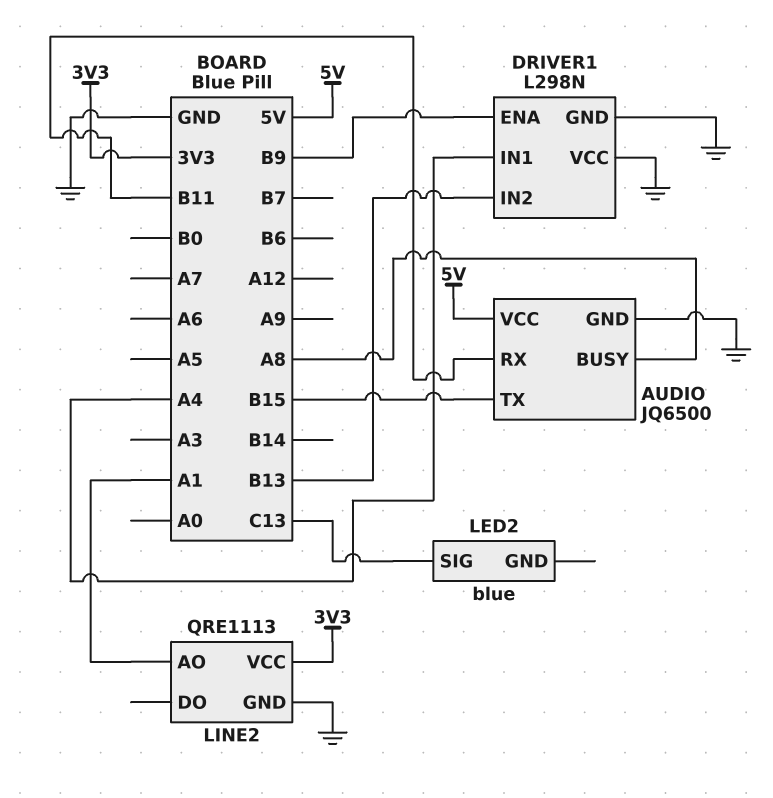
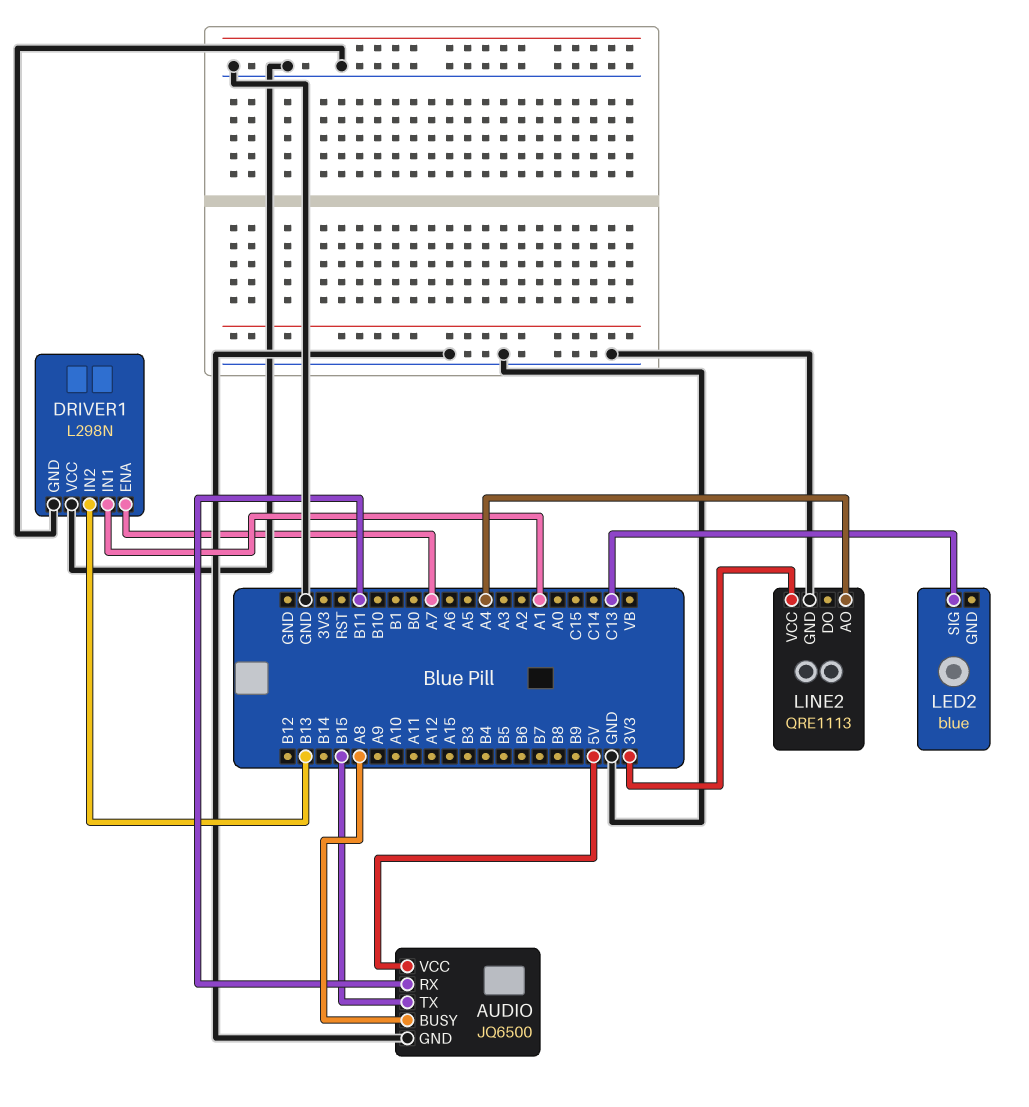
DRIVER1 pin ENA: B9 -> A7
DRIVER1 pin IN1: A4 -> A1
LINE2 pin AO: A1 -> A4

